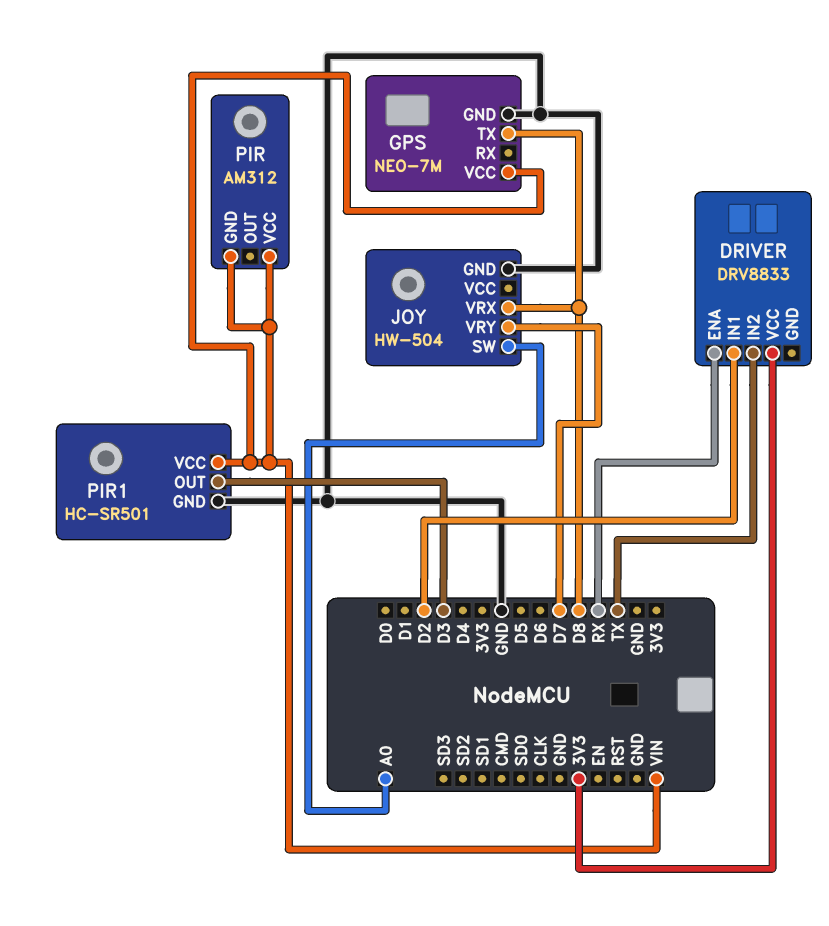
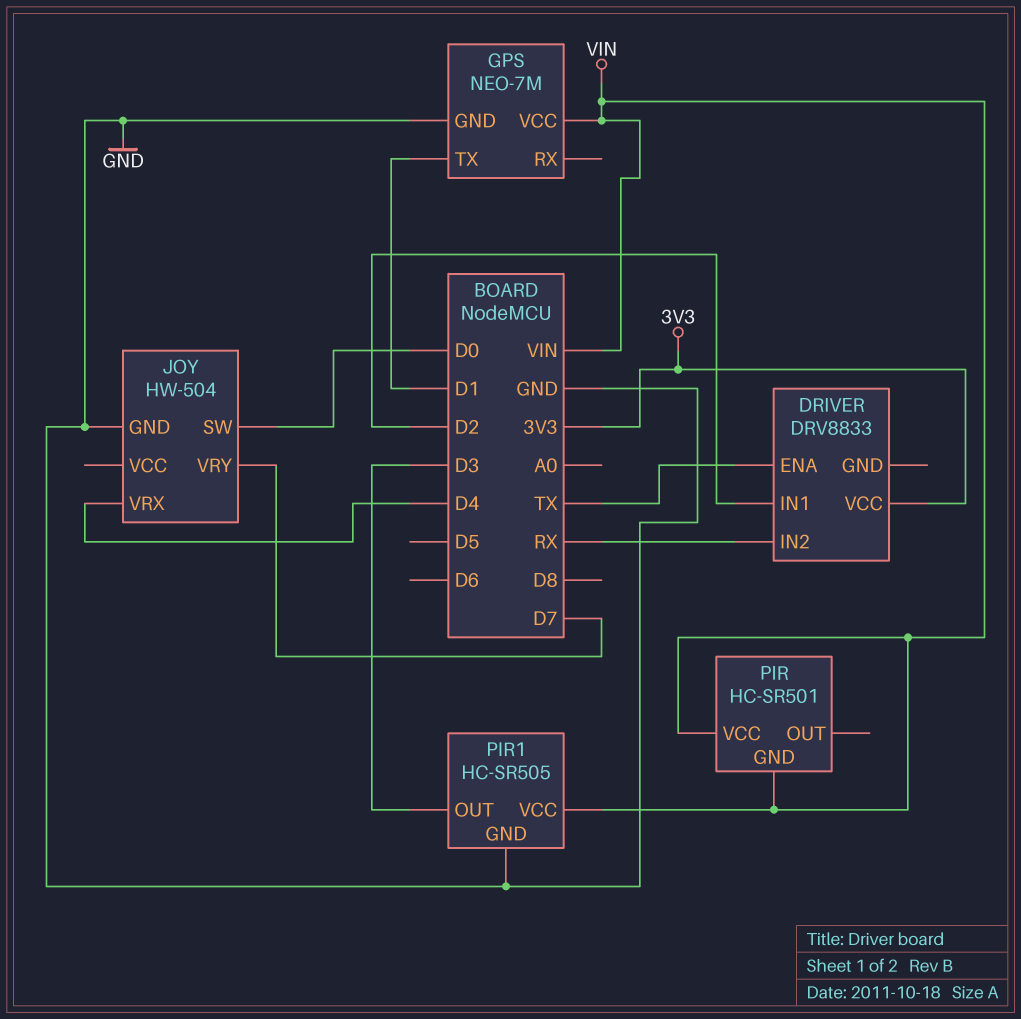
DRIVER pin ENA: RX -> TX
DRIVER pin IN2: TX -> RX
GPS pin TX: D8 -> D1
JOY pin SW: A0 -> D0
JOY pin VRX: D8 -> D4
PIR: AM312 -> HC-SR501
PIR1: HC-SR501 -> HC-SR505

